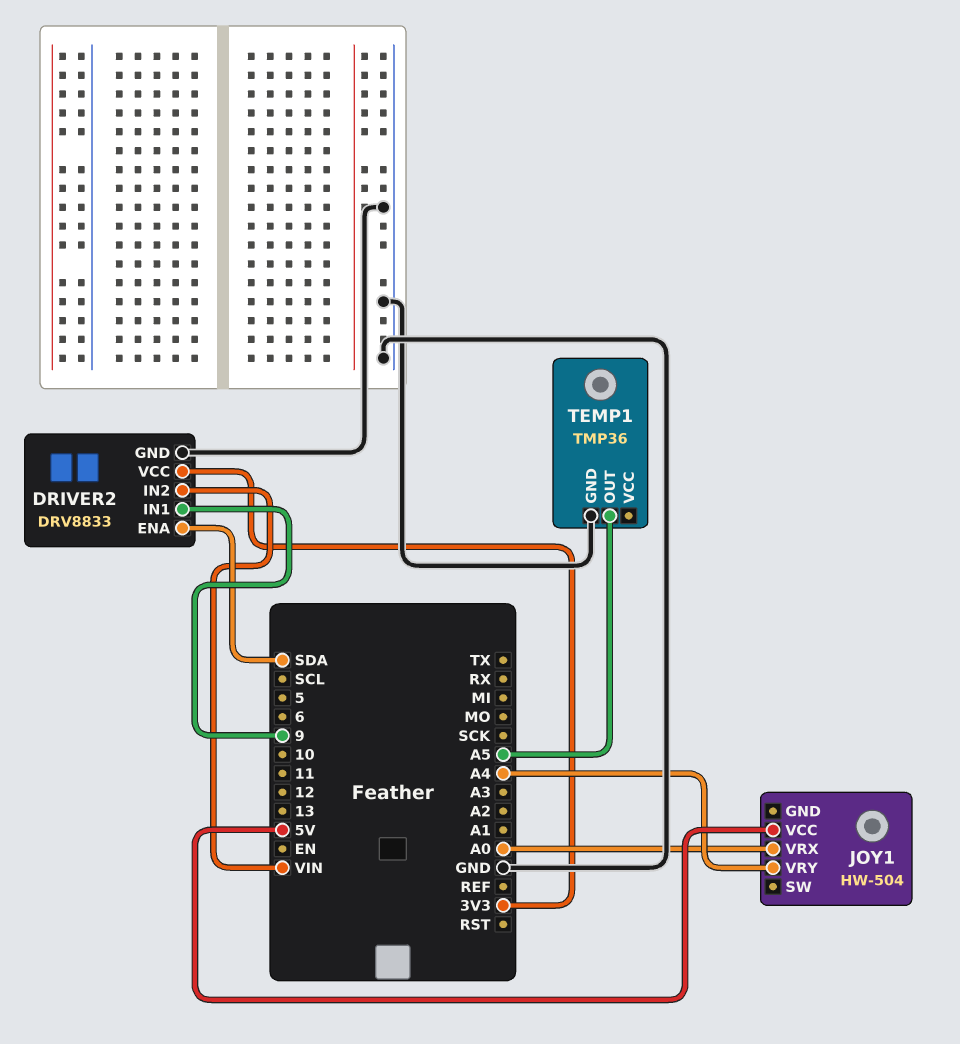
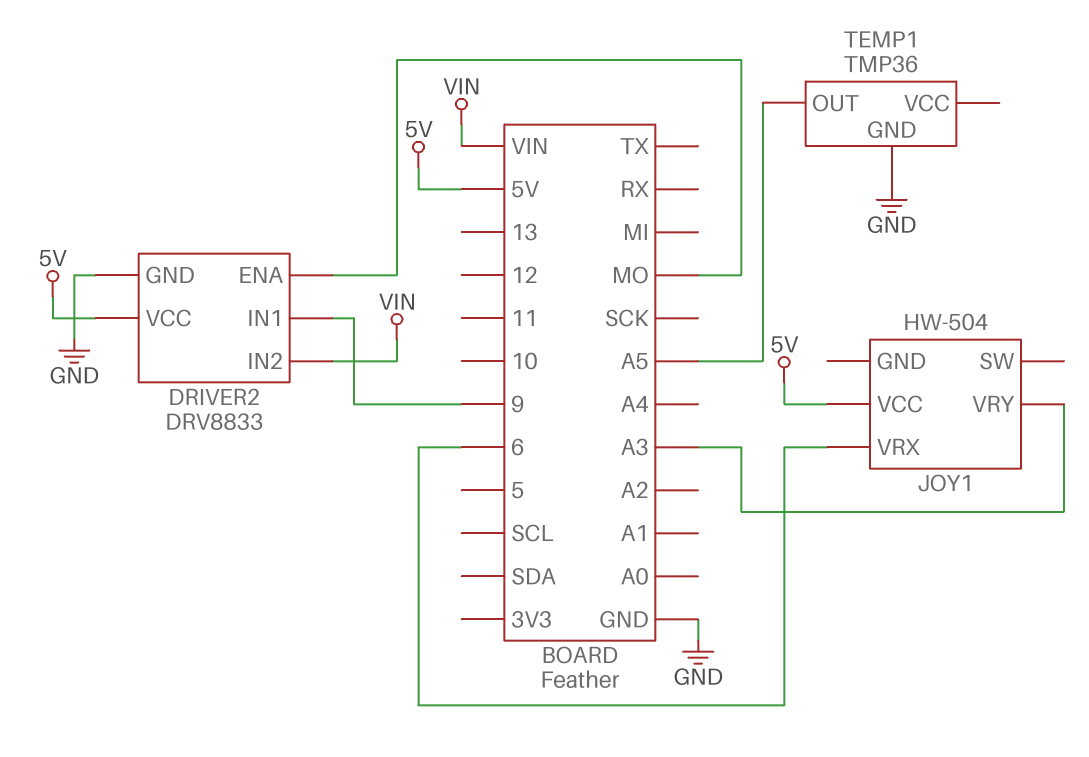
DRIVER2 pin ENA: SDA -> MO
DRIVER2 pin VCC: 3V3 -> 5V
JOY1 pin VRX: A0 -> 6
JOY1 pin VRY: A4 -> A3

